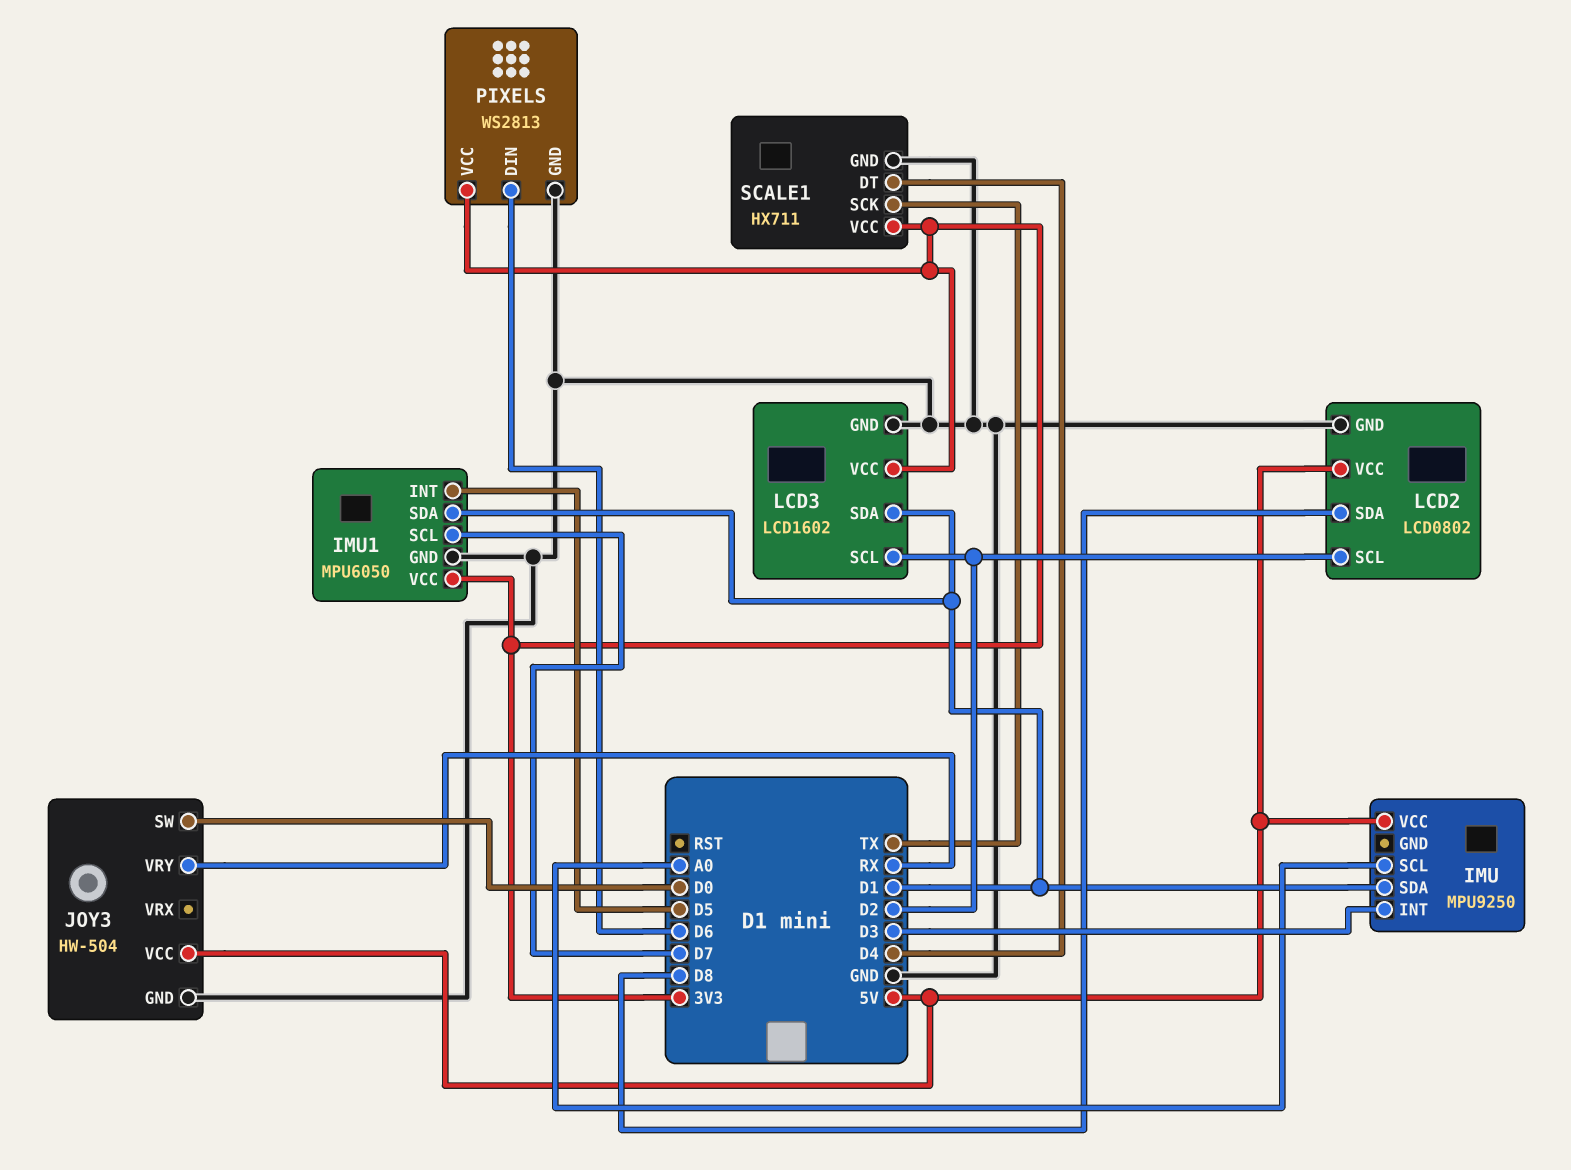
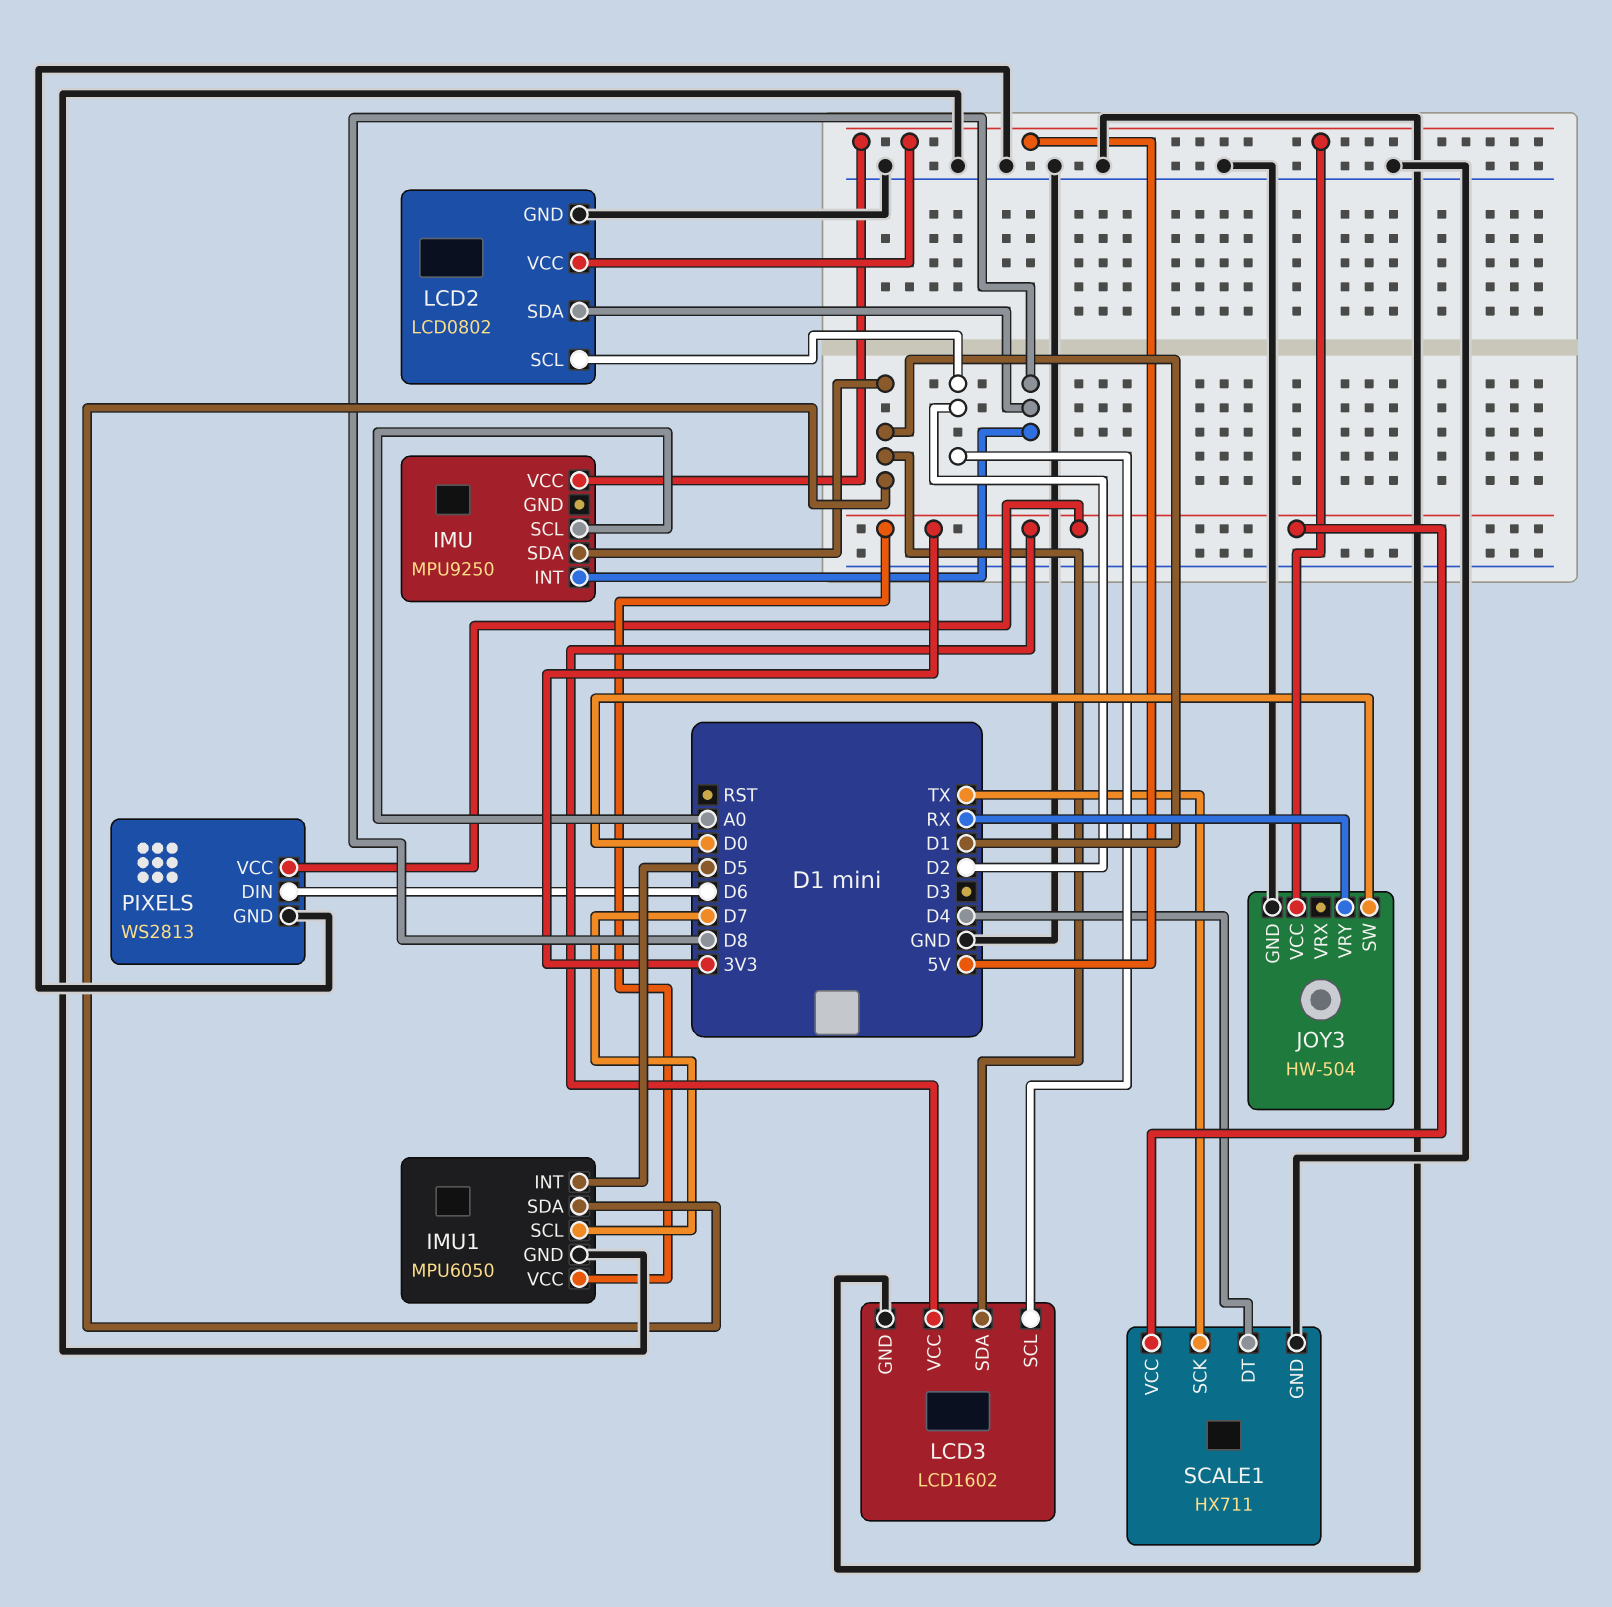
IMU pin INT: D3 -> D8

